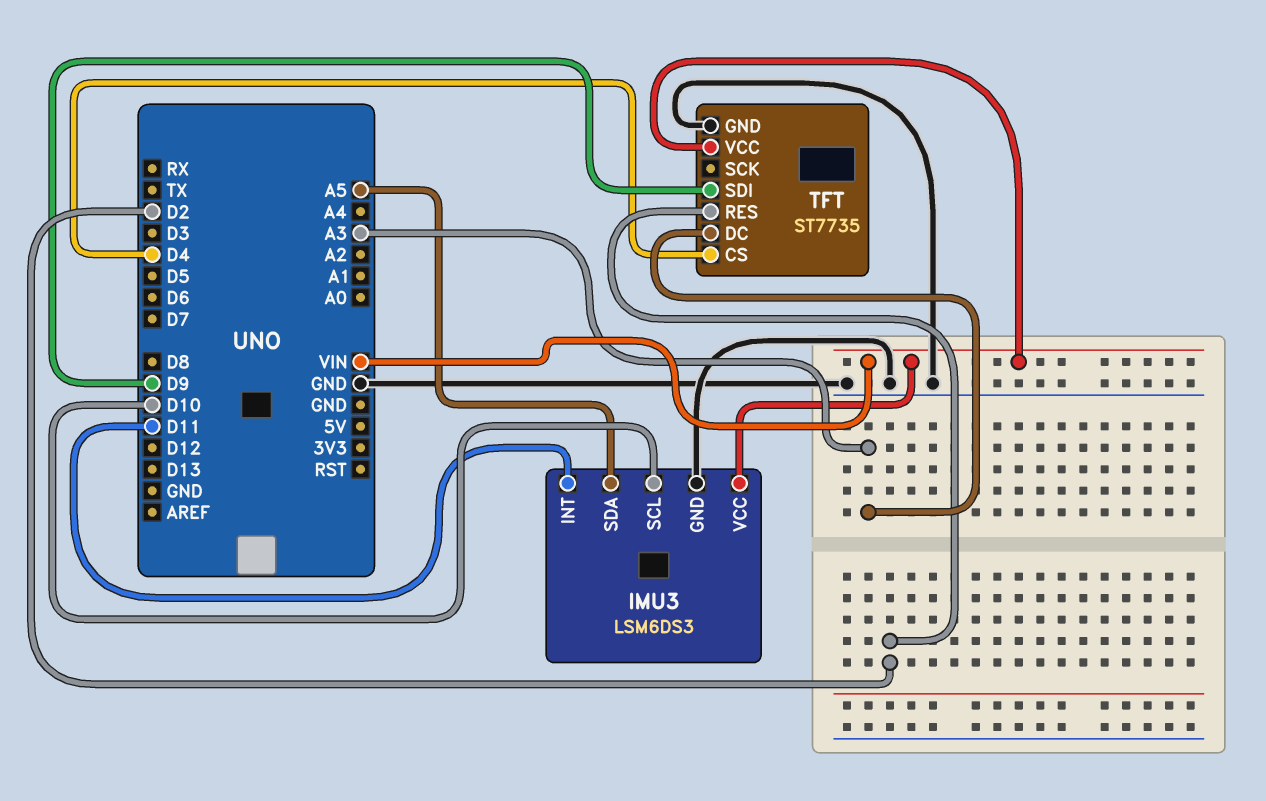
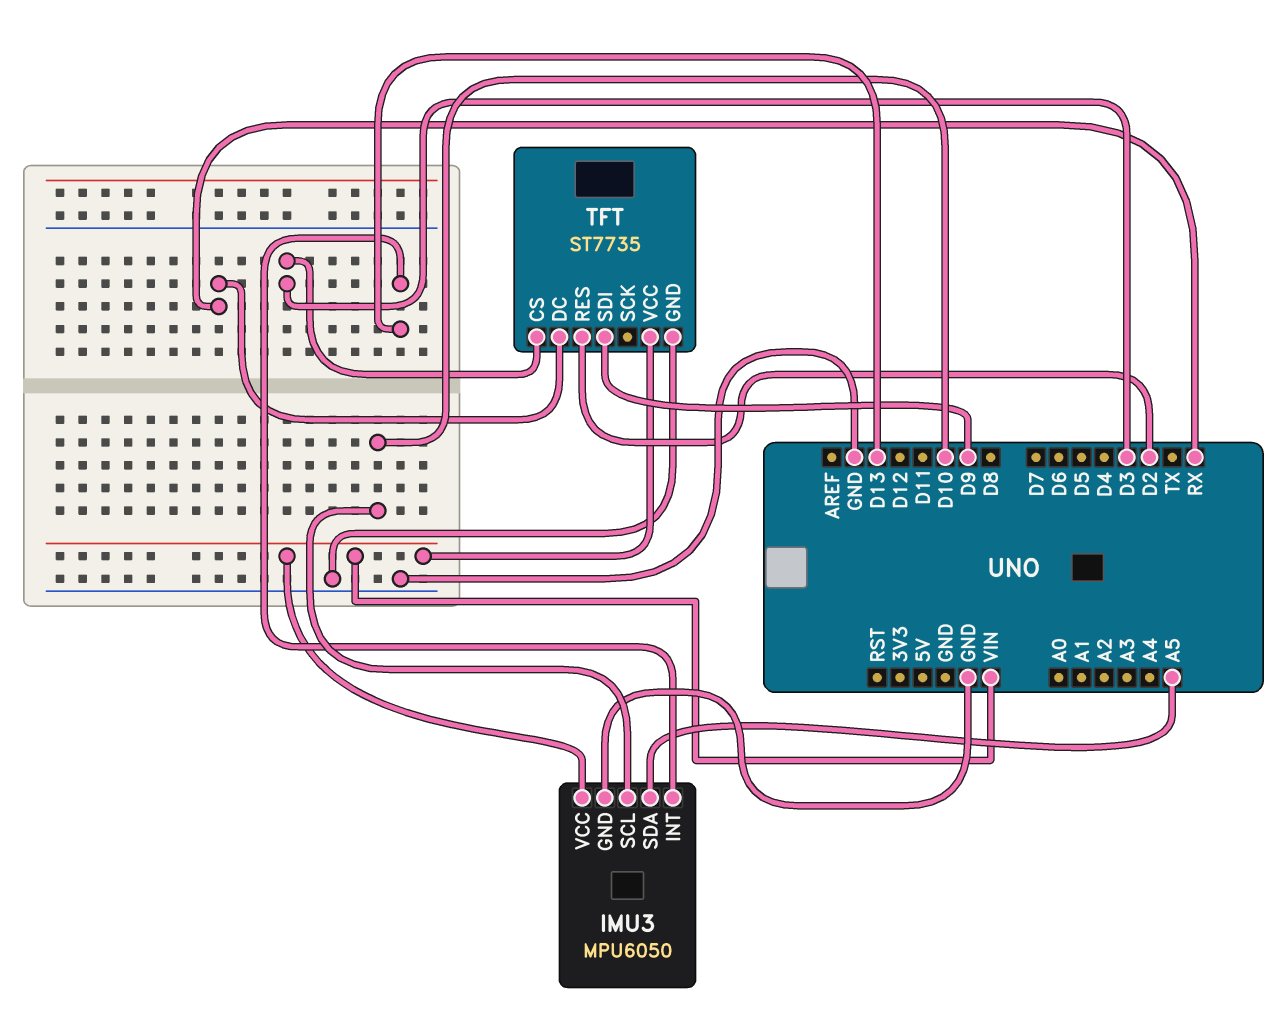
IMU3: LSM6DS3 -> MPU6050
IMU3 pin INT: D11 -> D13
TFT pin CS: D4 -> D3
TFT pin DC: A3 -> RX

